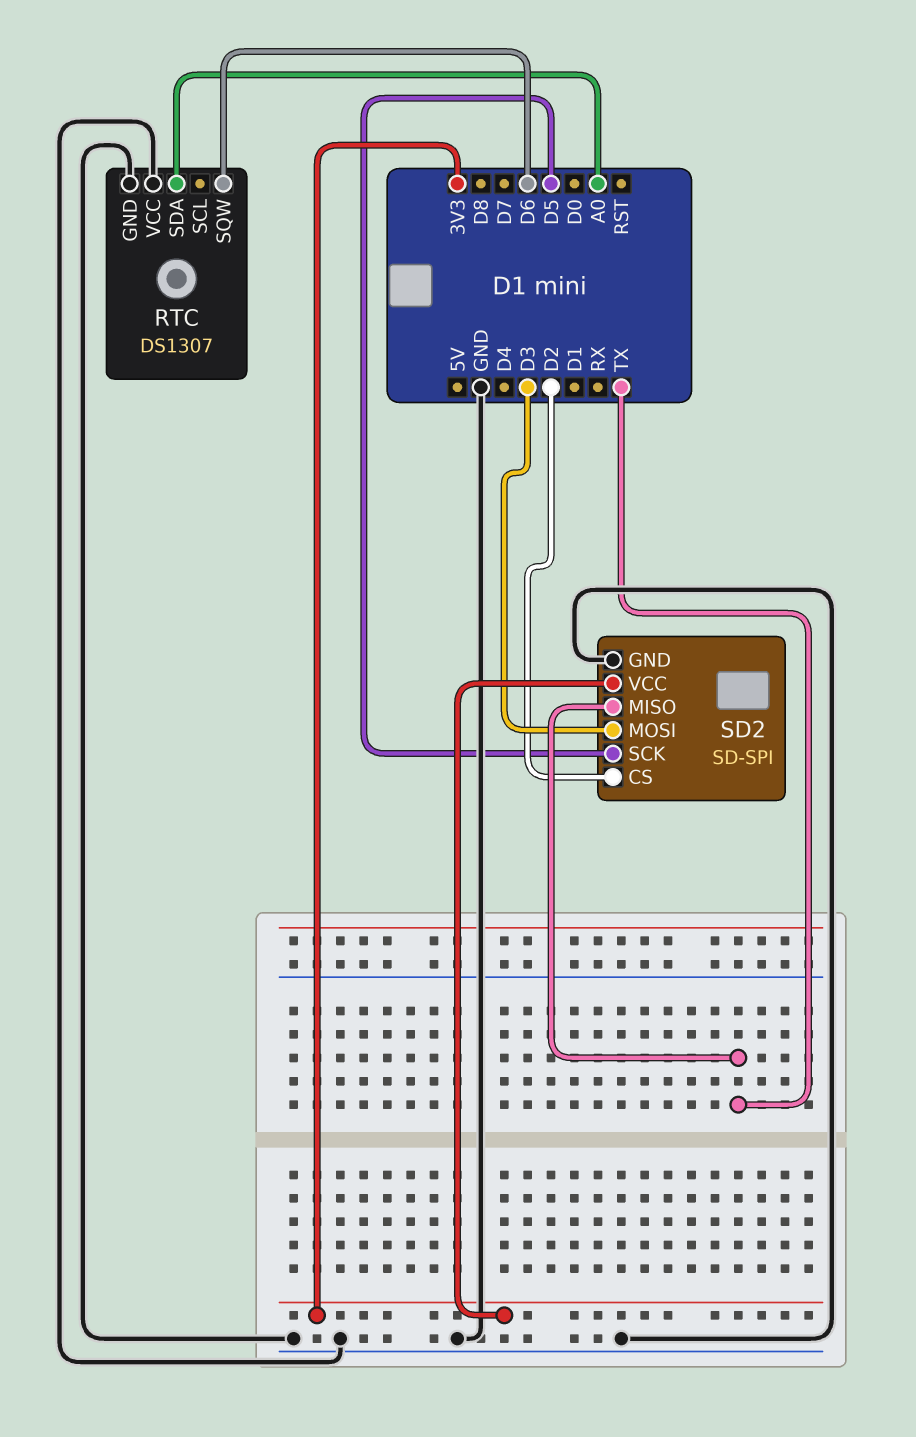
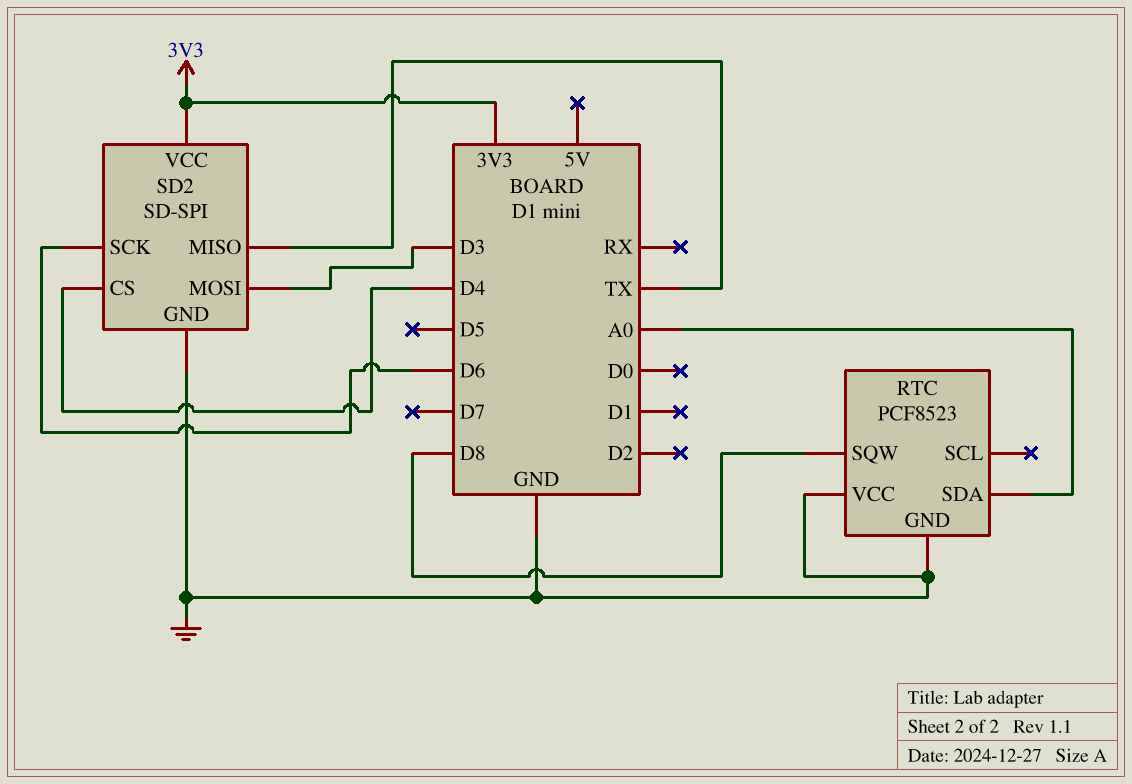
RTC: DS1307 -> PCF8523
RTC pin SQW: D6 -> D8
SD2 pin CS: D2 -> D4
SD2 pin SCK: D5 -> D6

